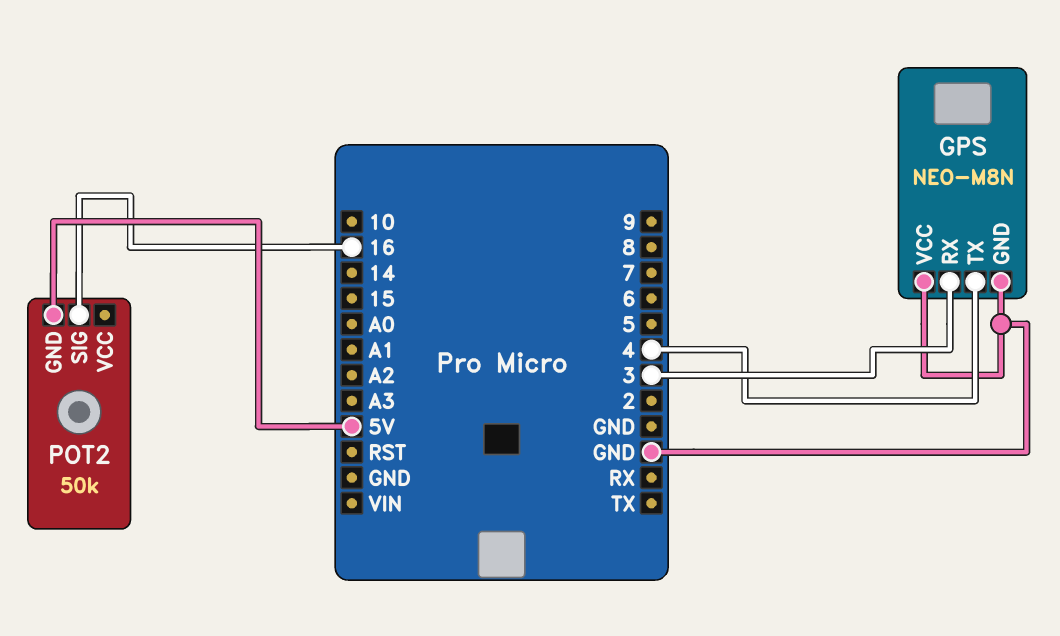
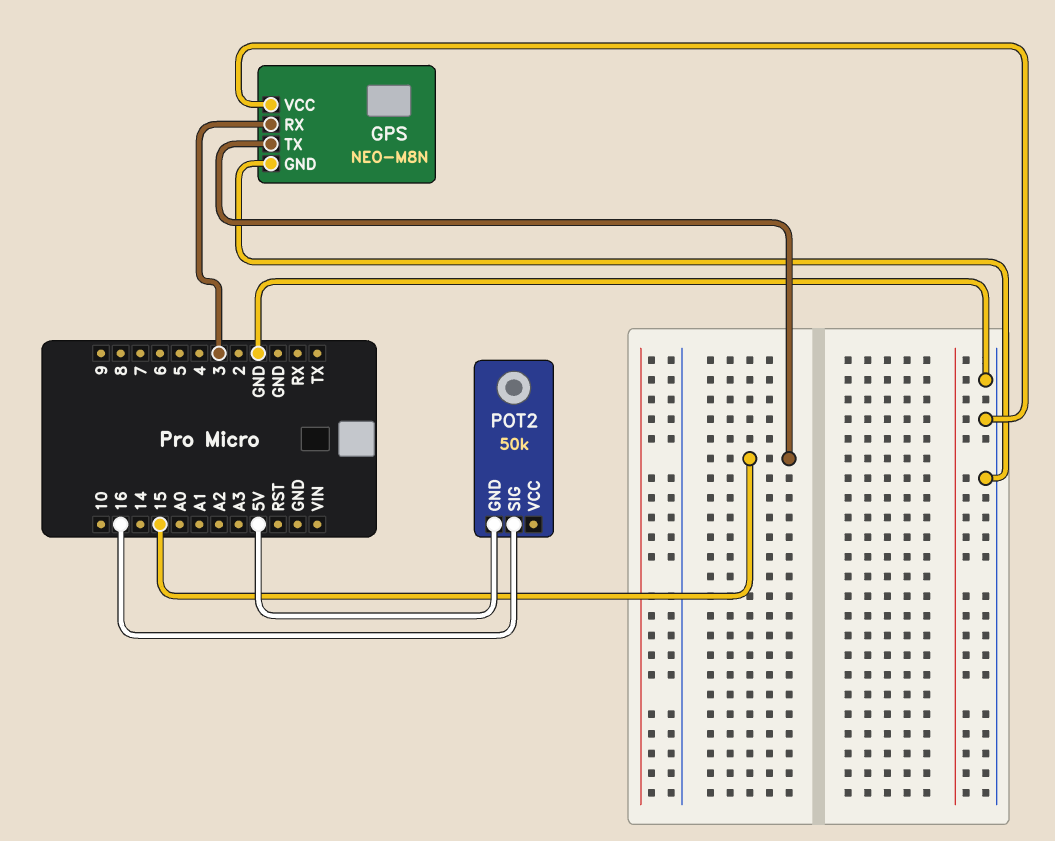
GPS pin TX: 4 -> 15

